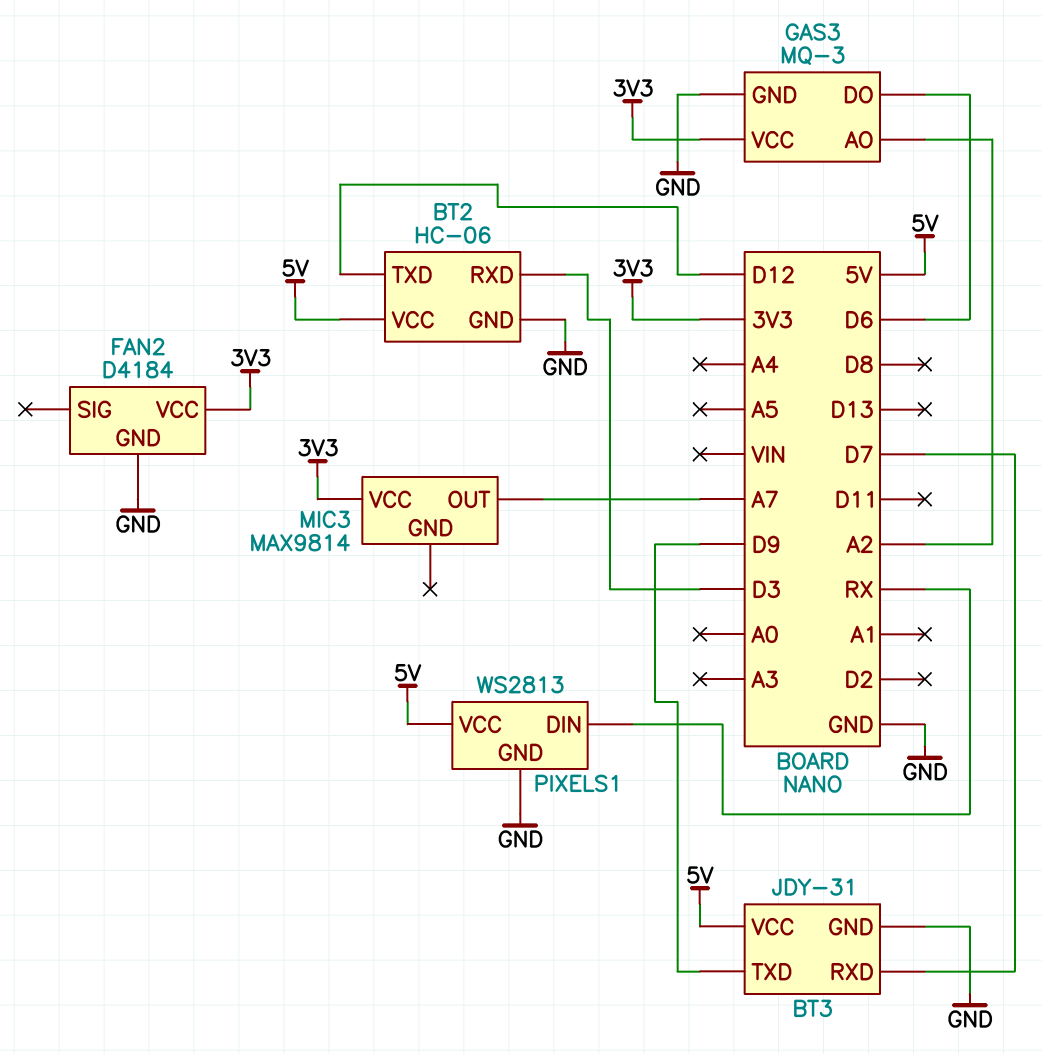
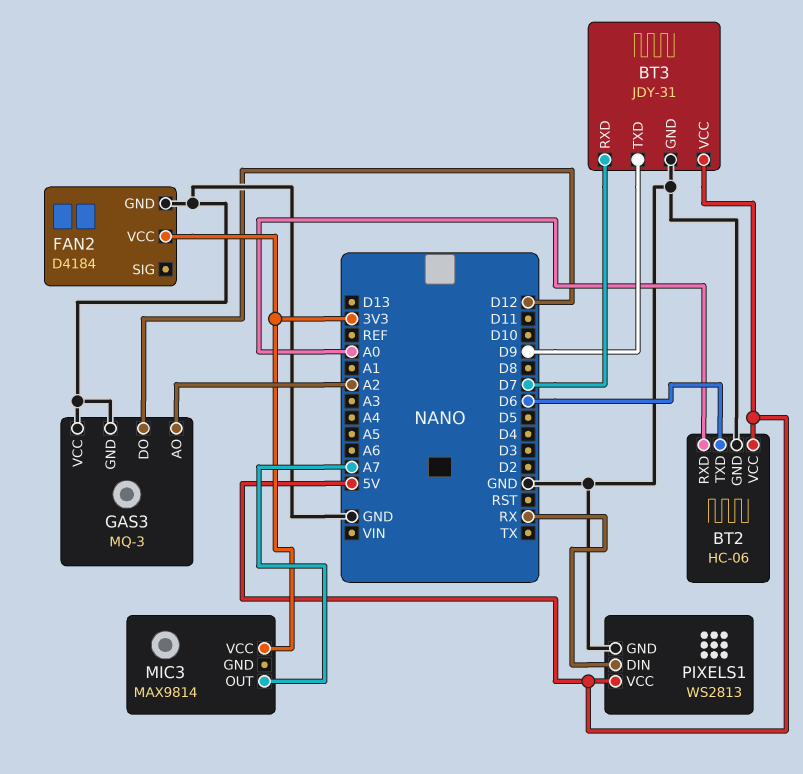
BT2 pin RXD: D3 -> A0
BT2 pin TXD: D12 -> D6
GAS3 pin DO: D6 -> D12
GAS3 pin VCC: 3V3 -> GND

